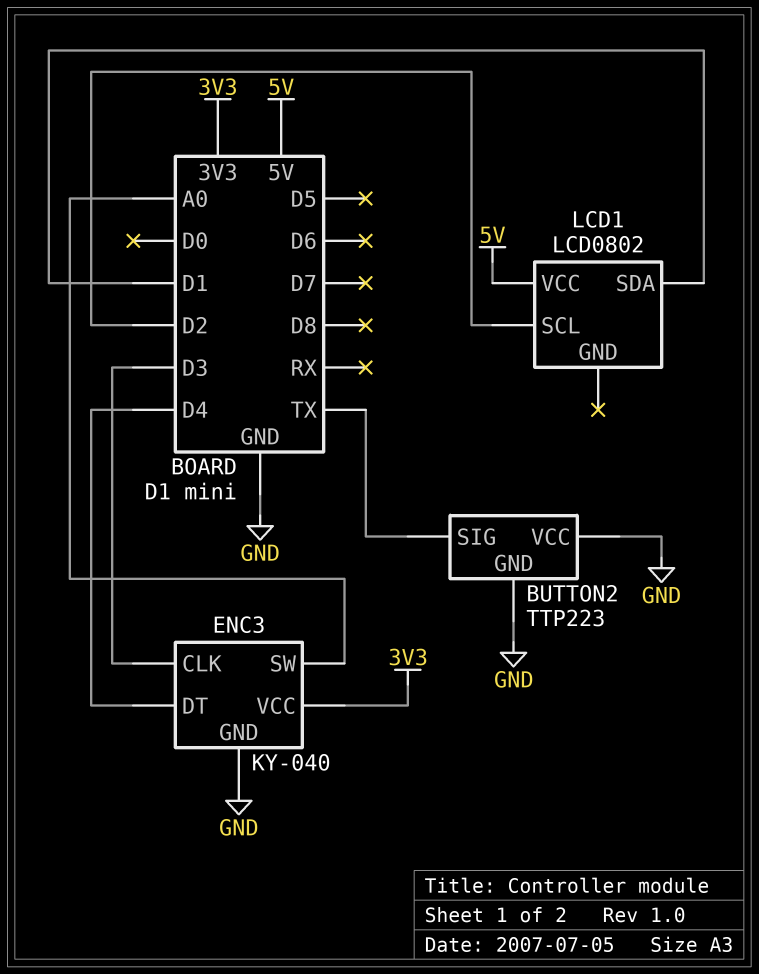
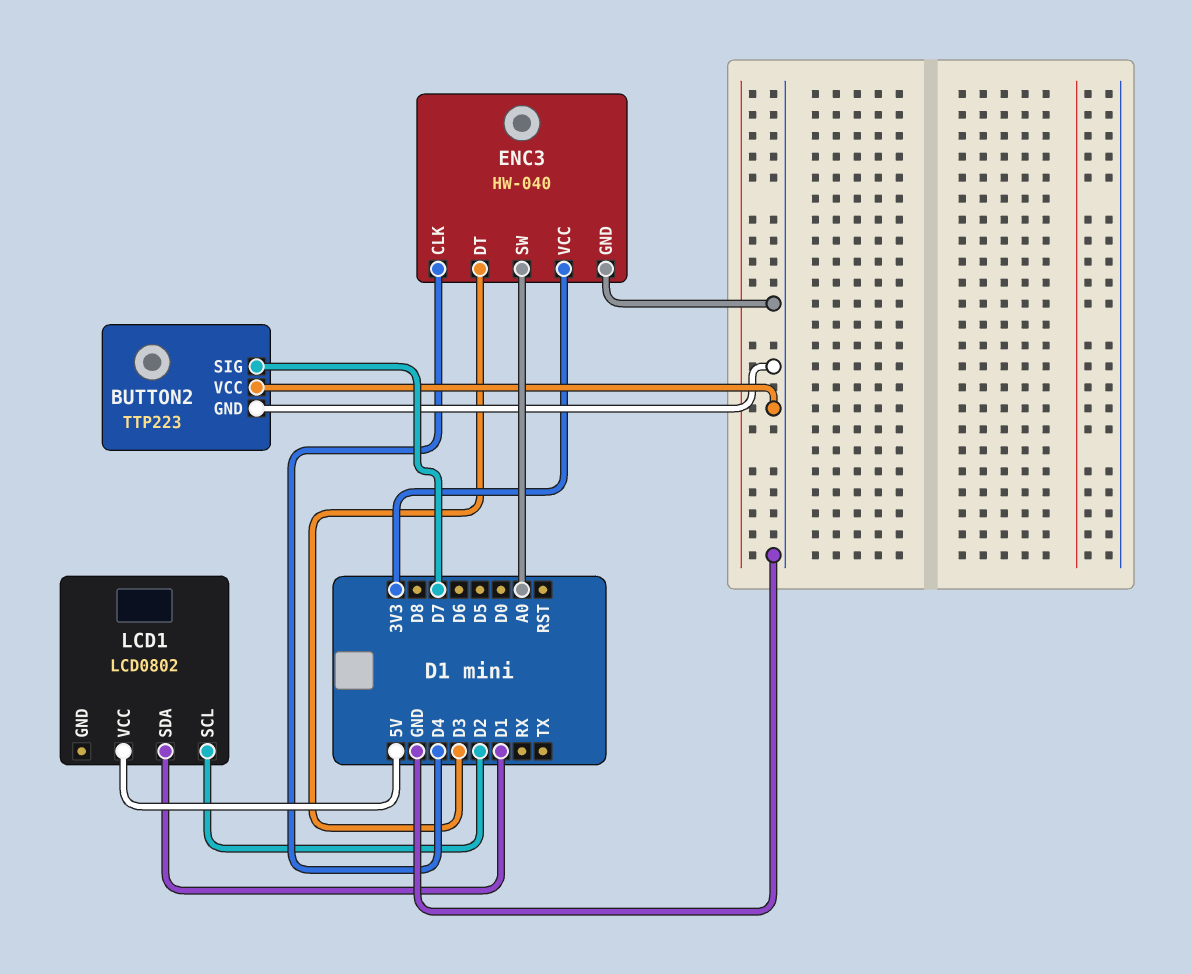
BUTTON2 pin SIG: TX -> D7
ENC3: KY-040 -> HW-040
ENC3 pin CLK: D3 -> D4
ENC3 pin DT: D4 -> D3

